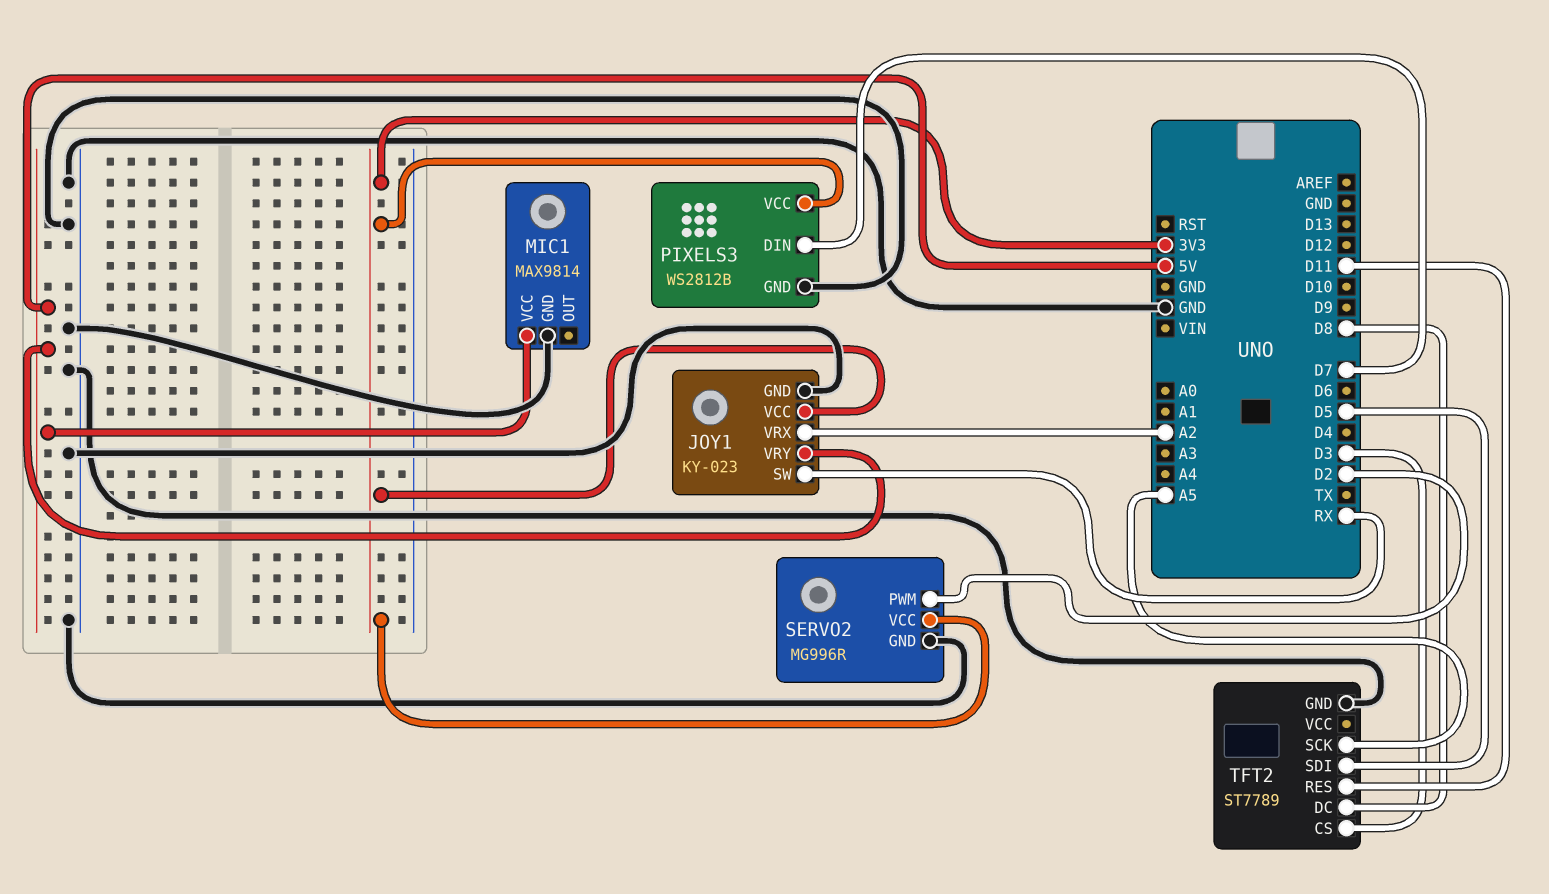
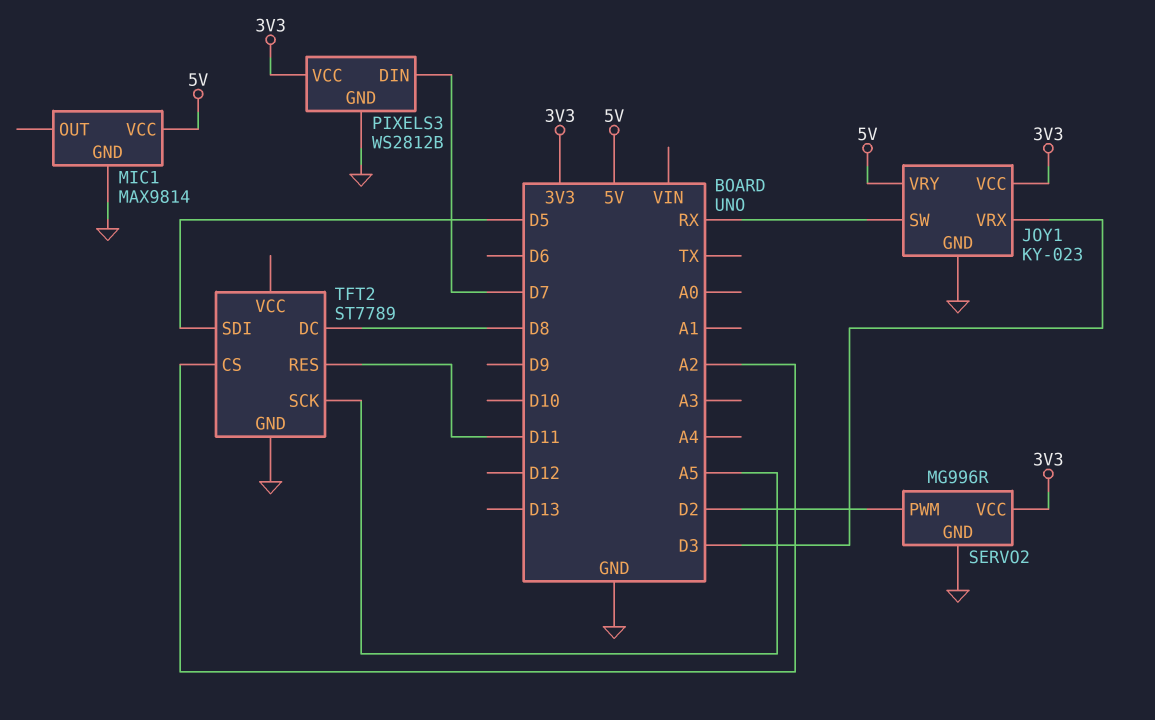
JOY1 pin VRX: A2 -> D3
TFT2 pin CS: D3 -> A2

